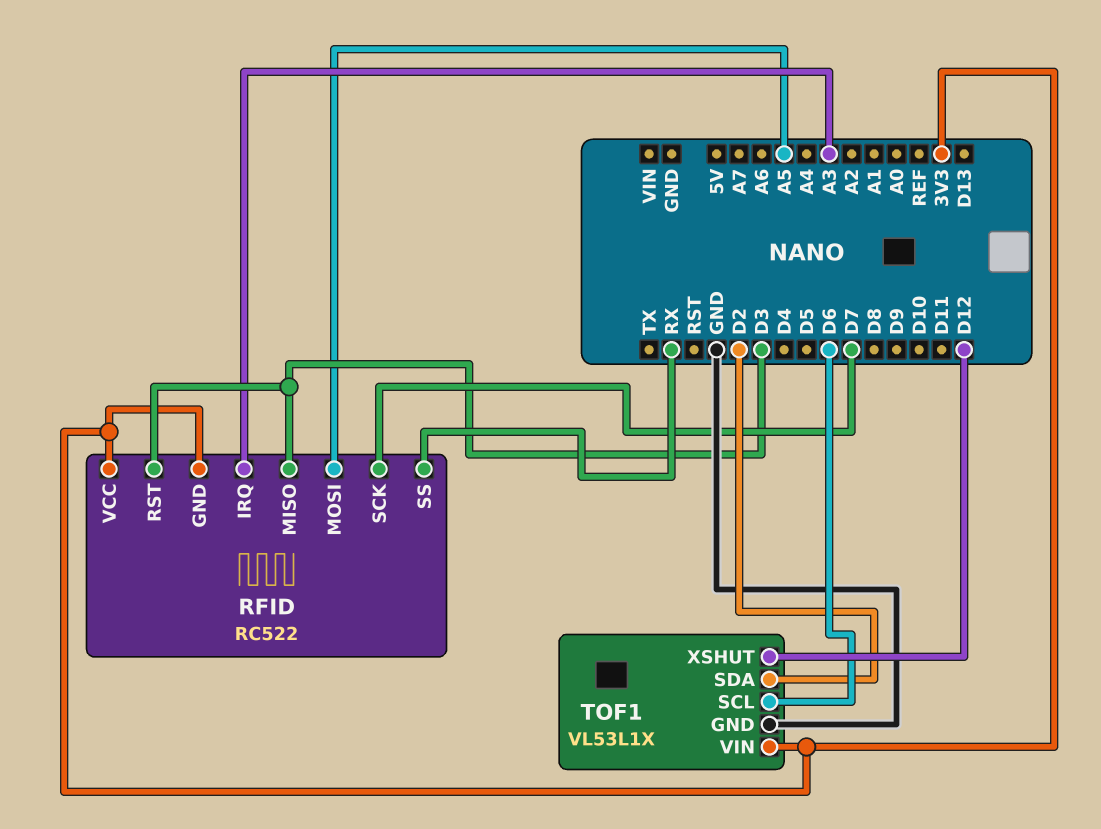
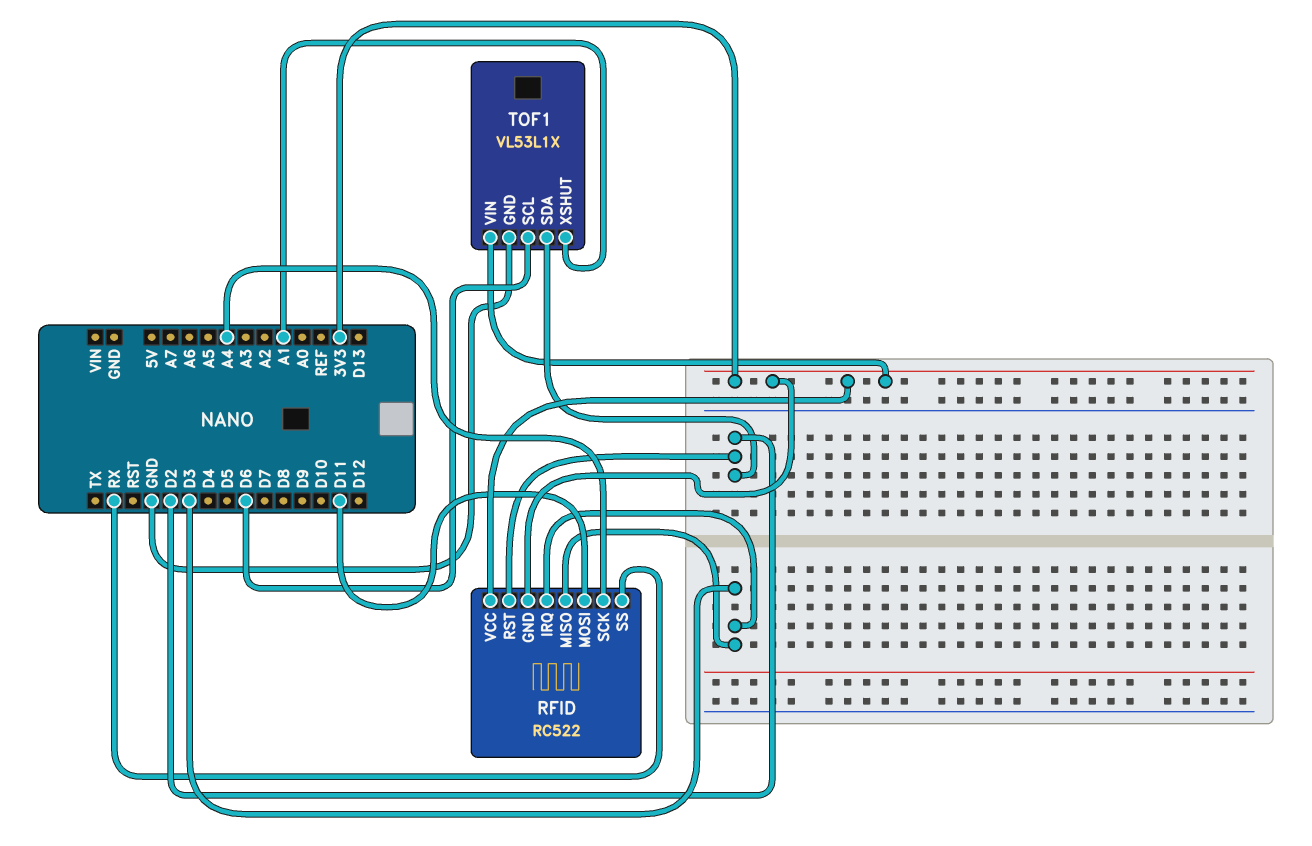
RFID pin IRQ: A3 -> D3
RFID pin MOSI: A5 -> D11
RFID pin RST: D3 -> D2
RFID pin SCK: D7 -> A4
TOF1 pin XSHUT: D12 -> A1

